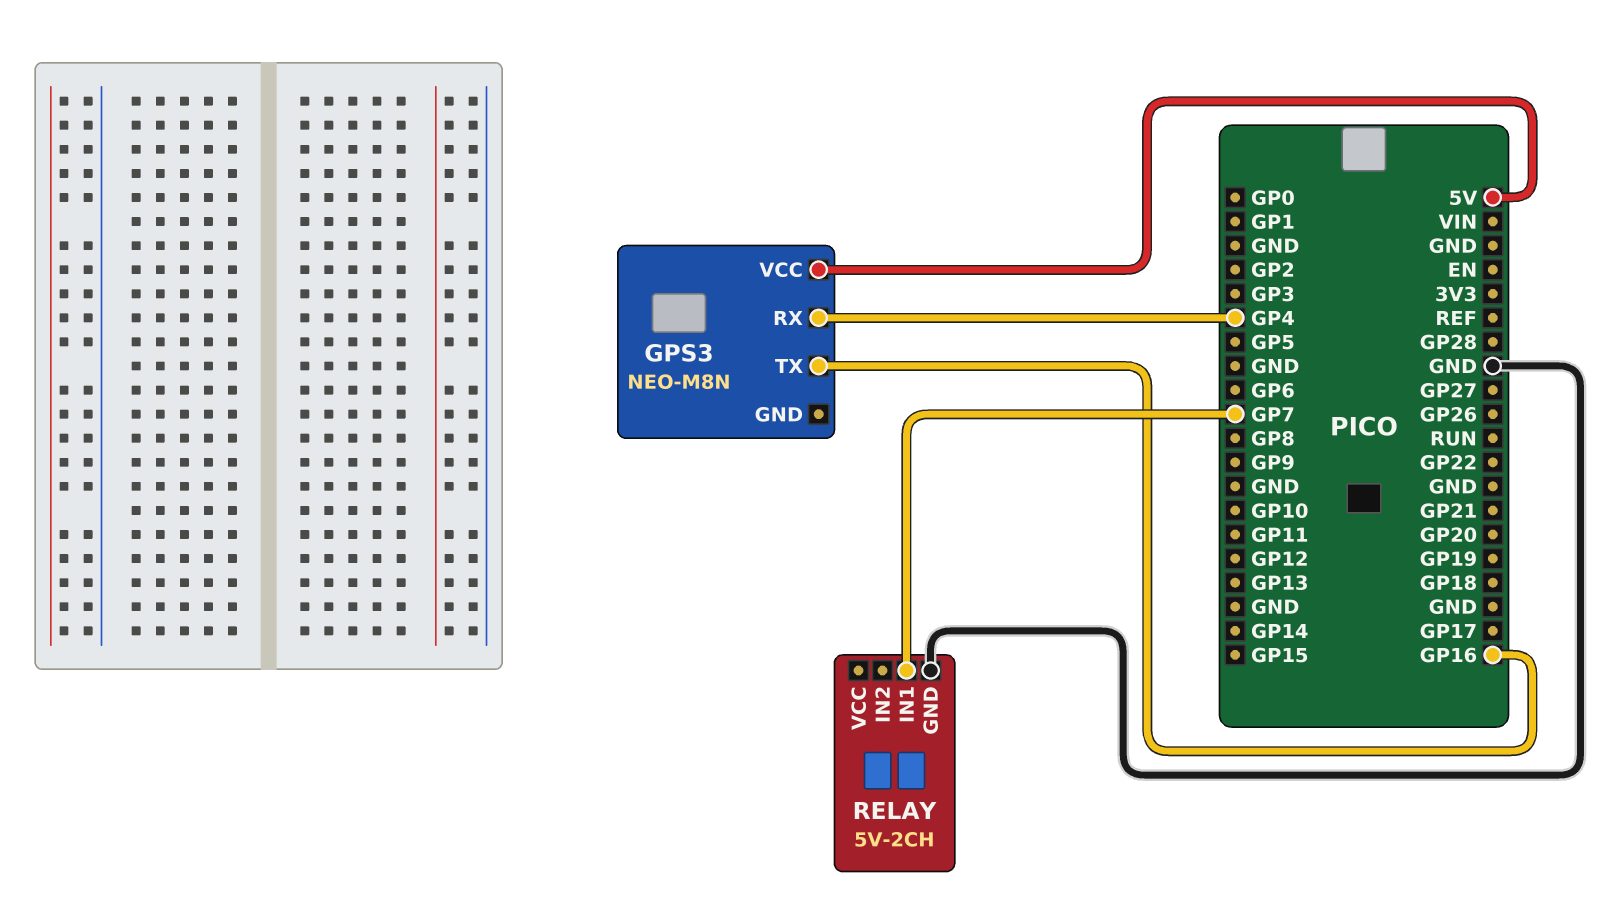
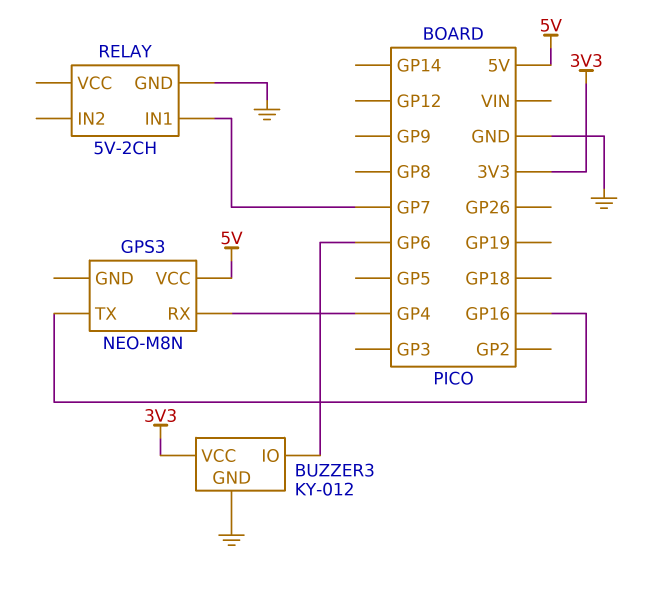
BUZZER3: none -> KY-012
BUZZER3 pin GND: none -> GND
BUZZER3 pin IO: none -> GP6
BUZZER3 pin VCC: none -> 3V3

